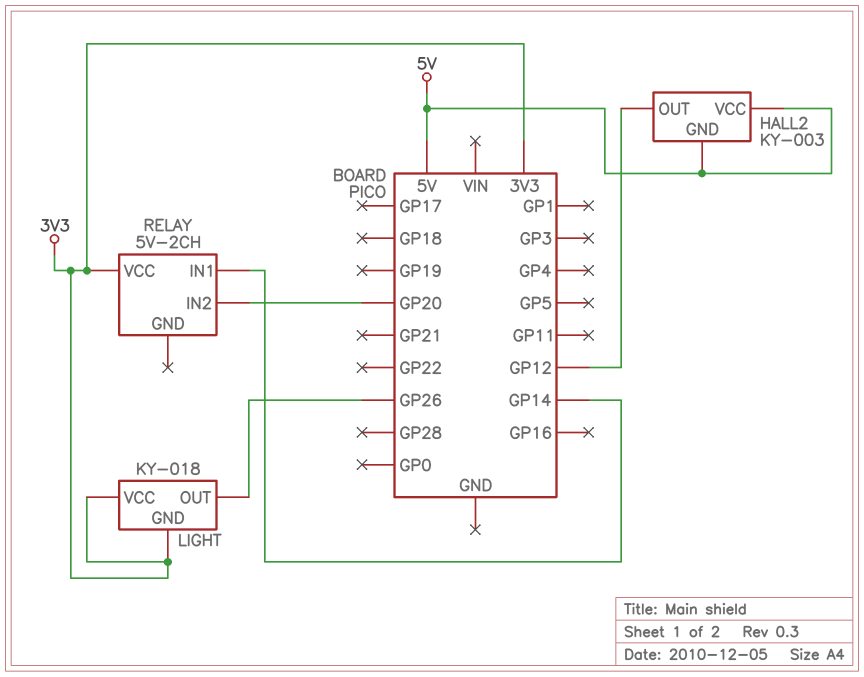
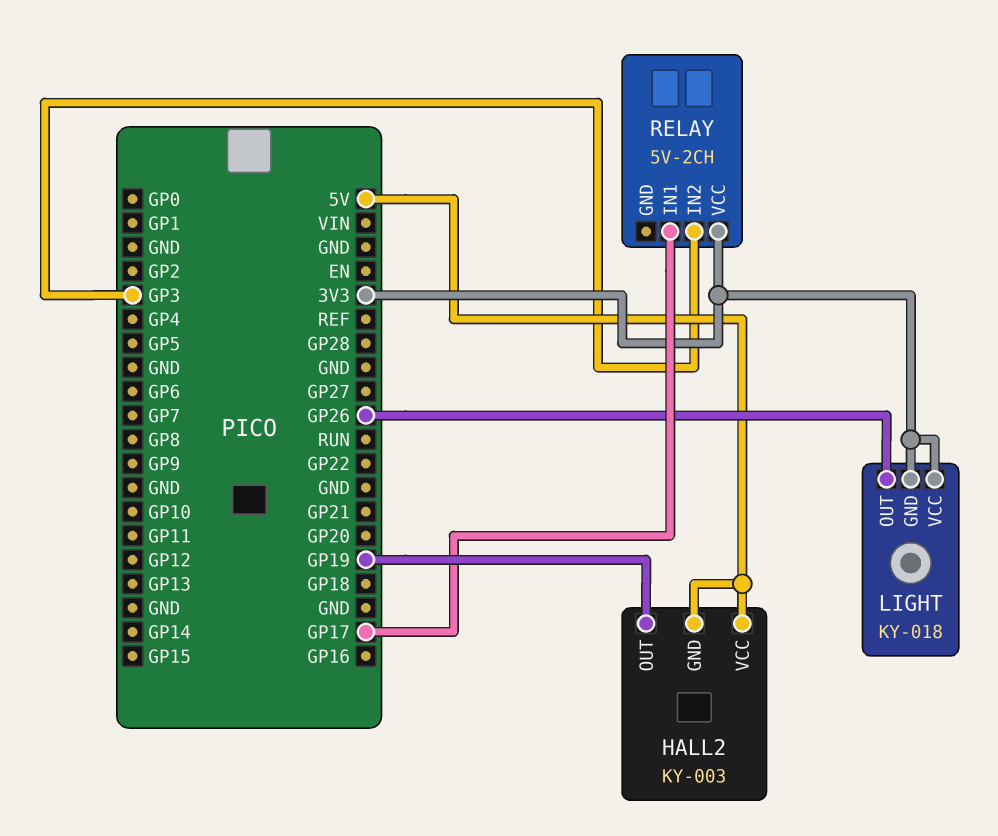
HALL2 pin OUT: GP12 -> GP19
RELAY pin IN1: GP14 -> GP17
RELAY pin IN2: GP20 -> GP3

